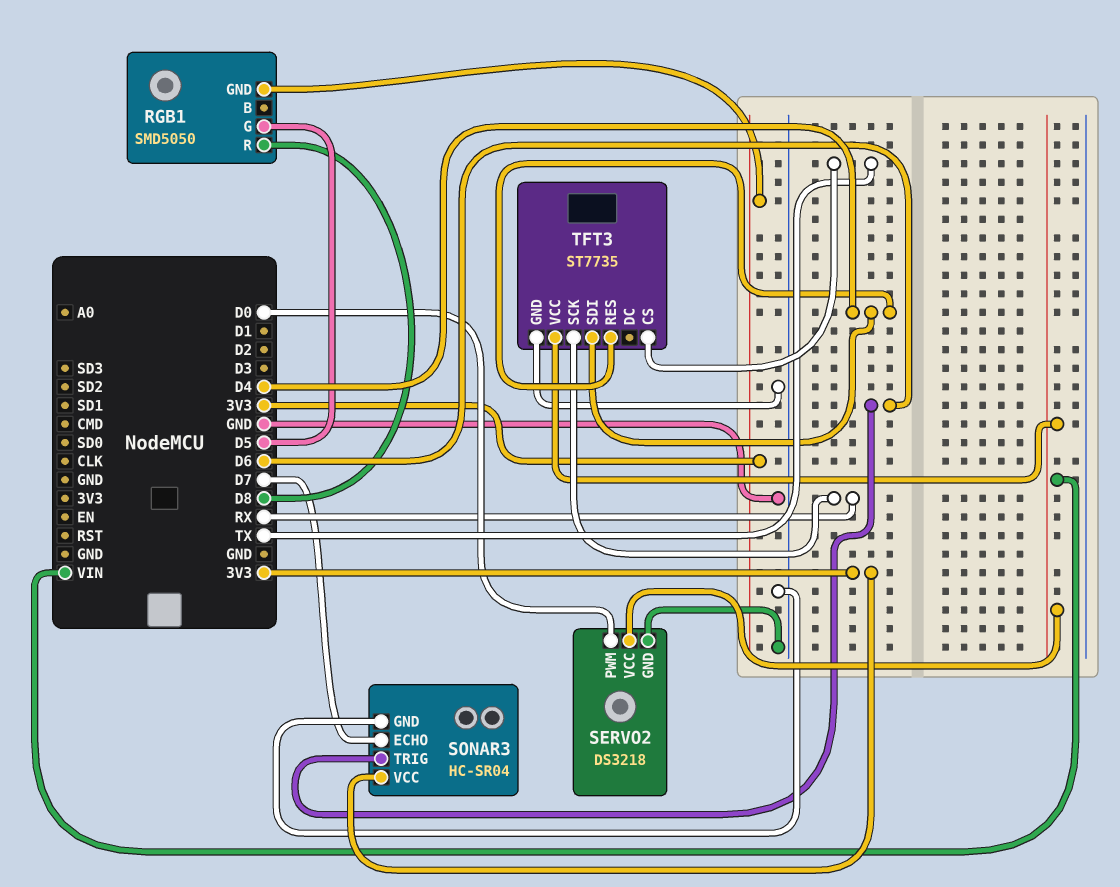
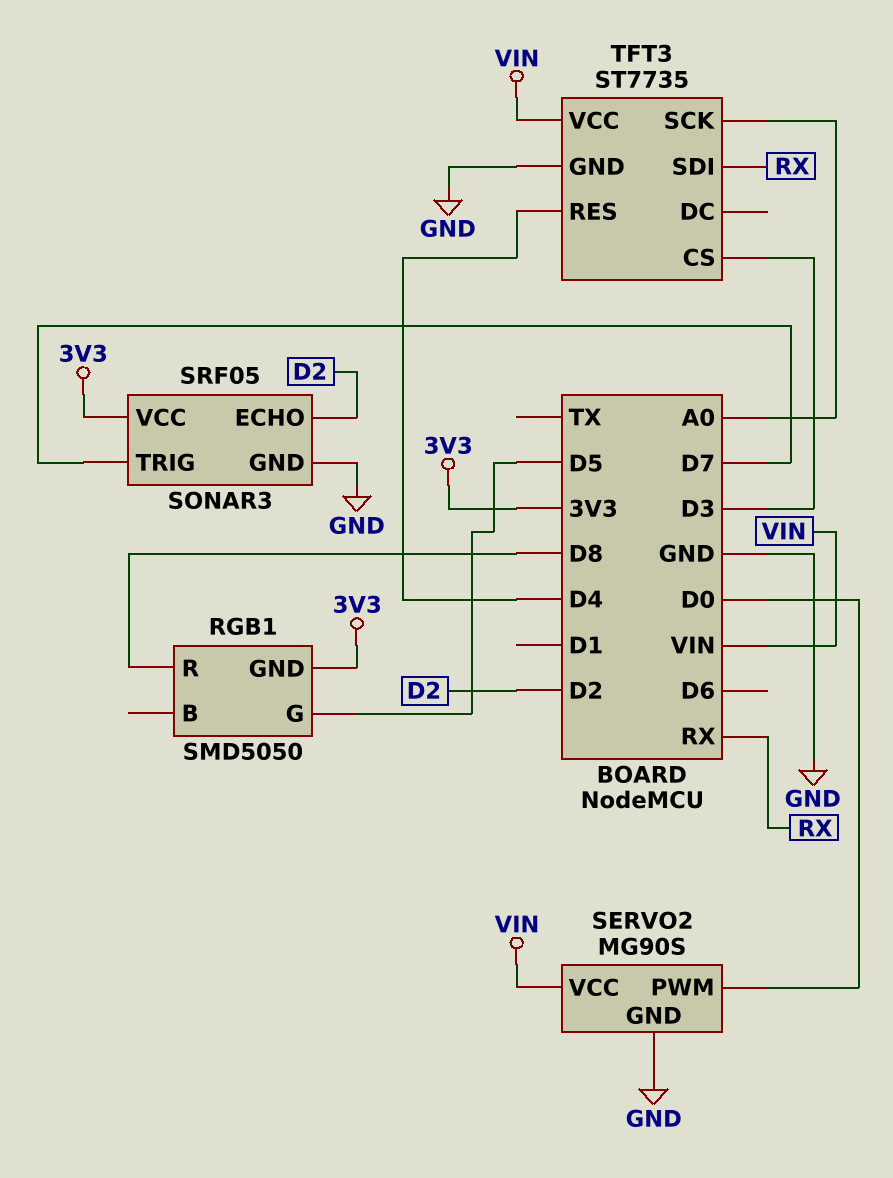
SERVO2: DS3218 -> MG90S
SONAR3: HC-SR04 -> SRF05
SONAR3 pin ECHO: D7 -> D2
SONAR3 pin TRIG: D6 -> D7
TFT3 pin CS: TX -> D3
TFT3 pin SCK: RX -> A0
TFT3 pin SDI: D4 -> RX

